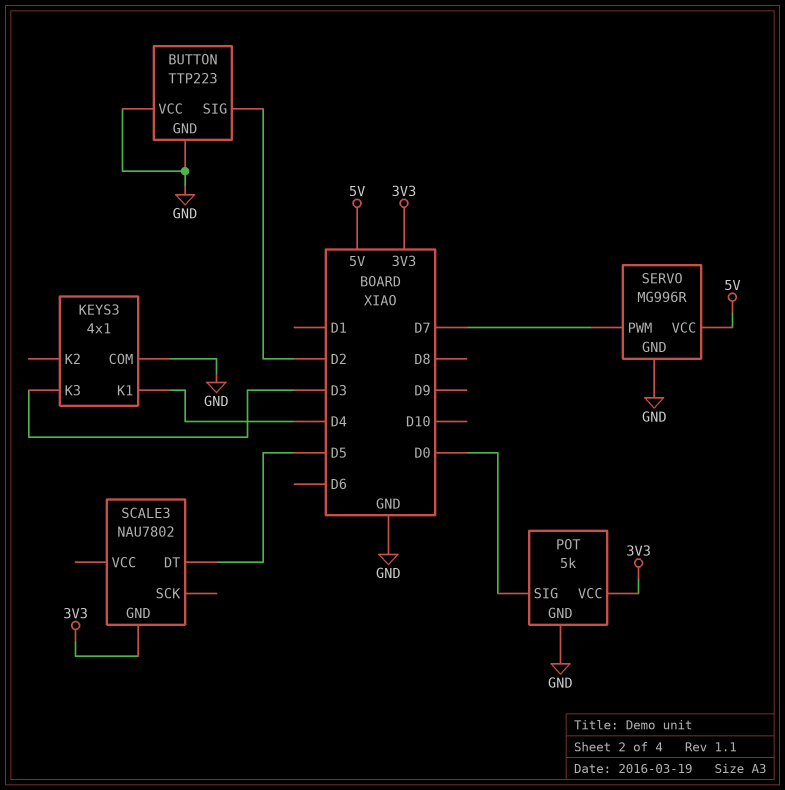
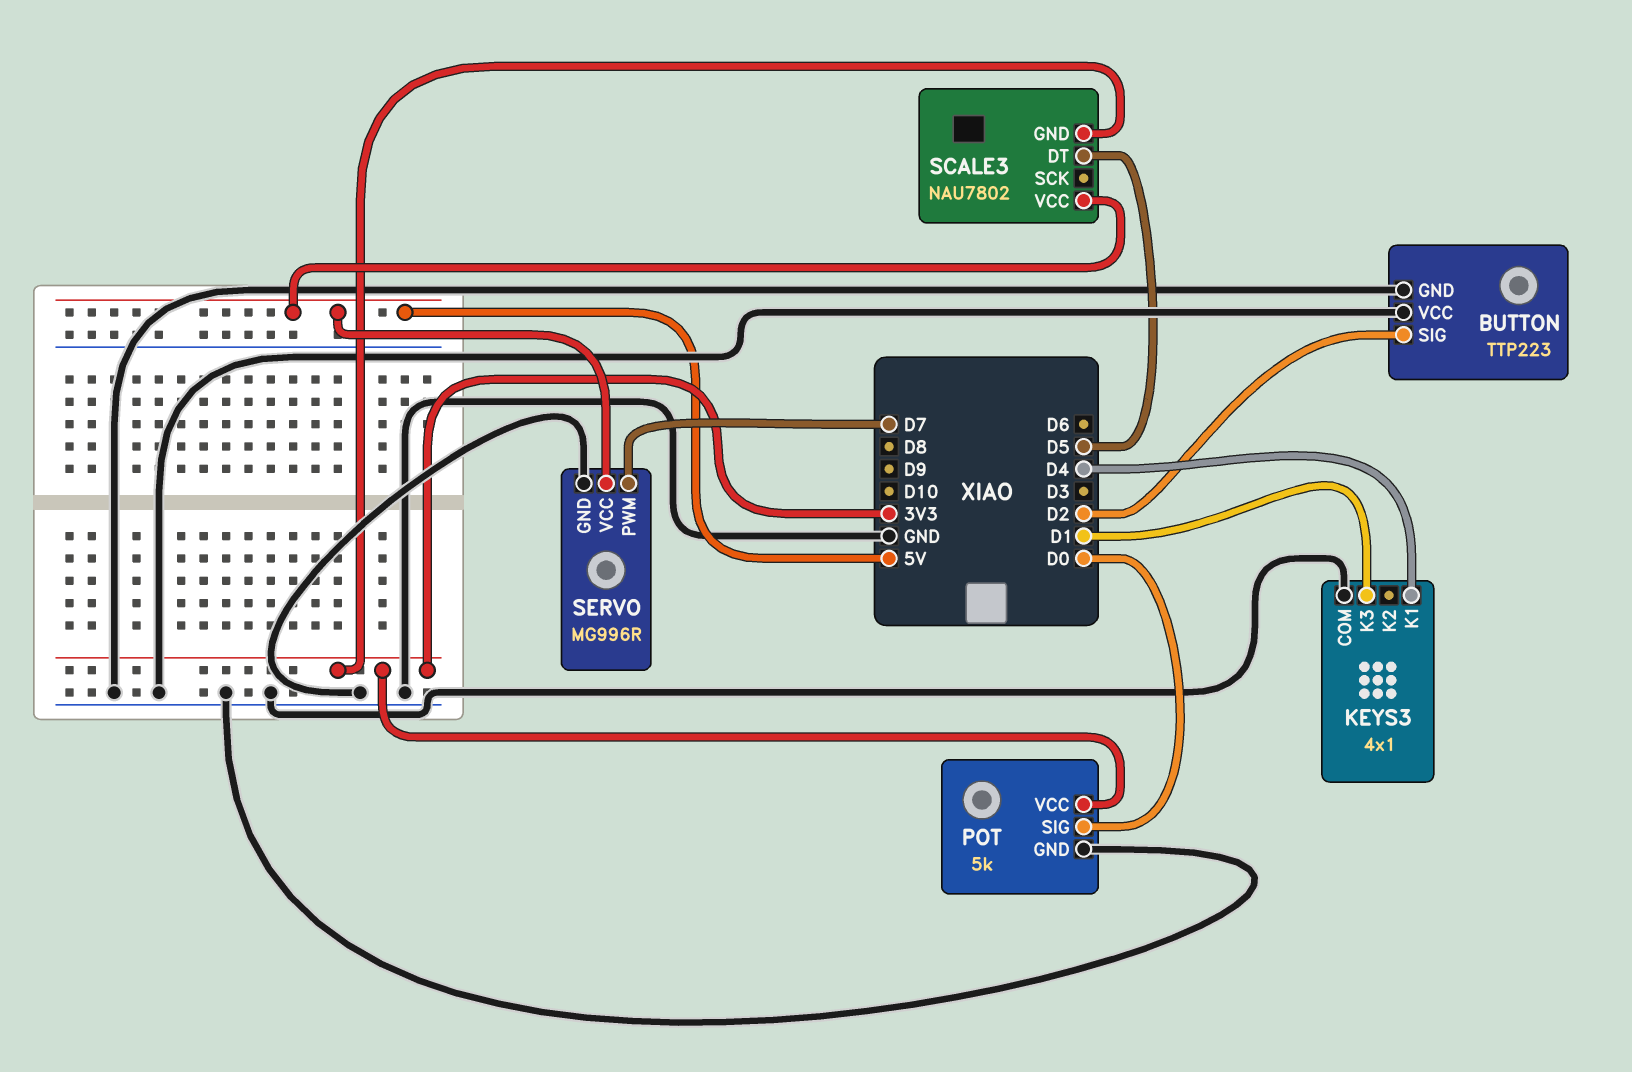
KEYS3 pin K3: D3 -> D1
SCALE3 pin VCC: none -> 5V

